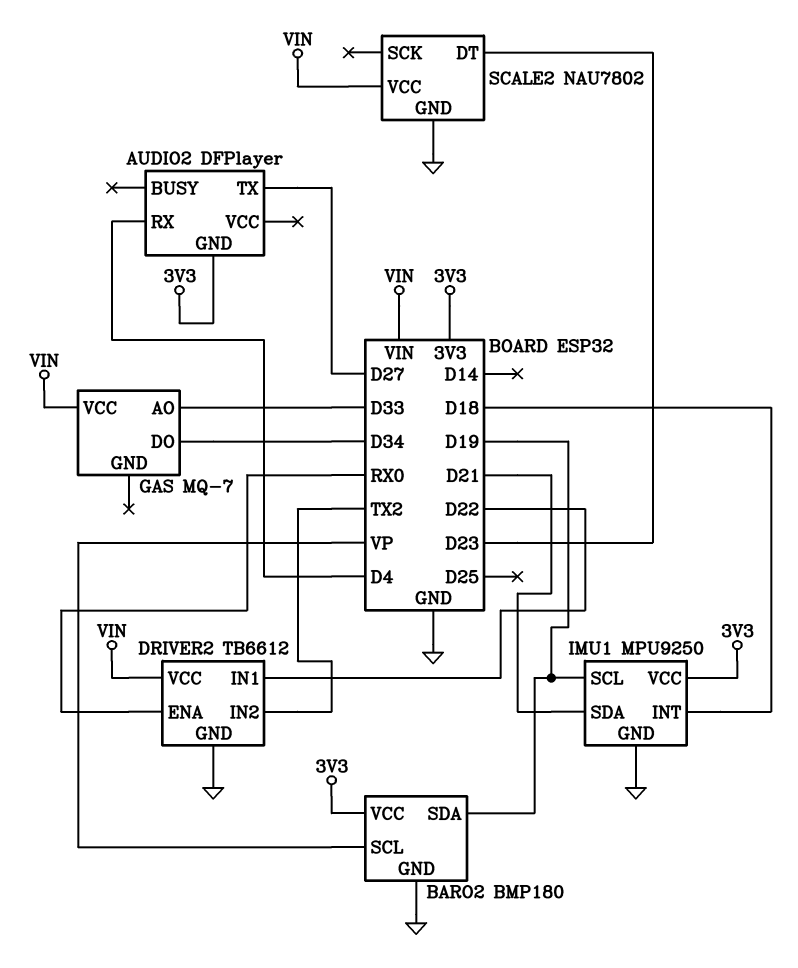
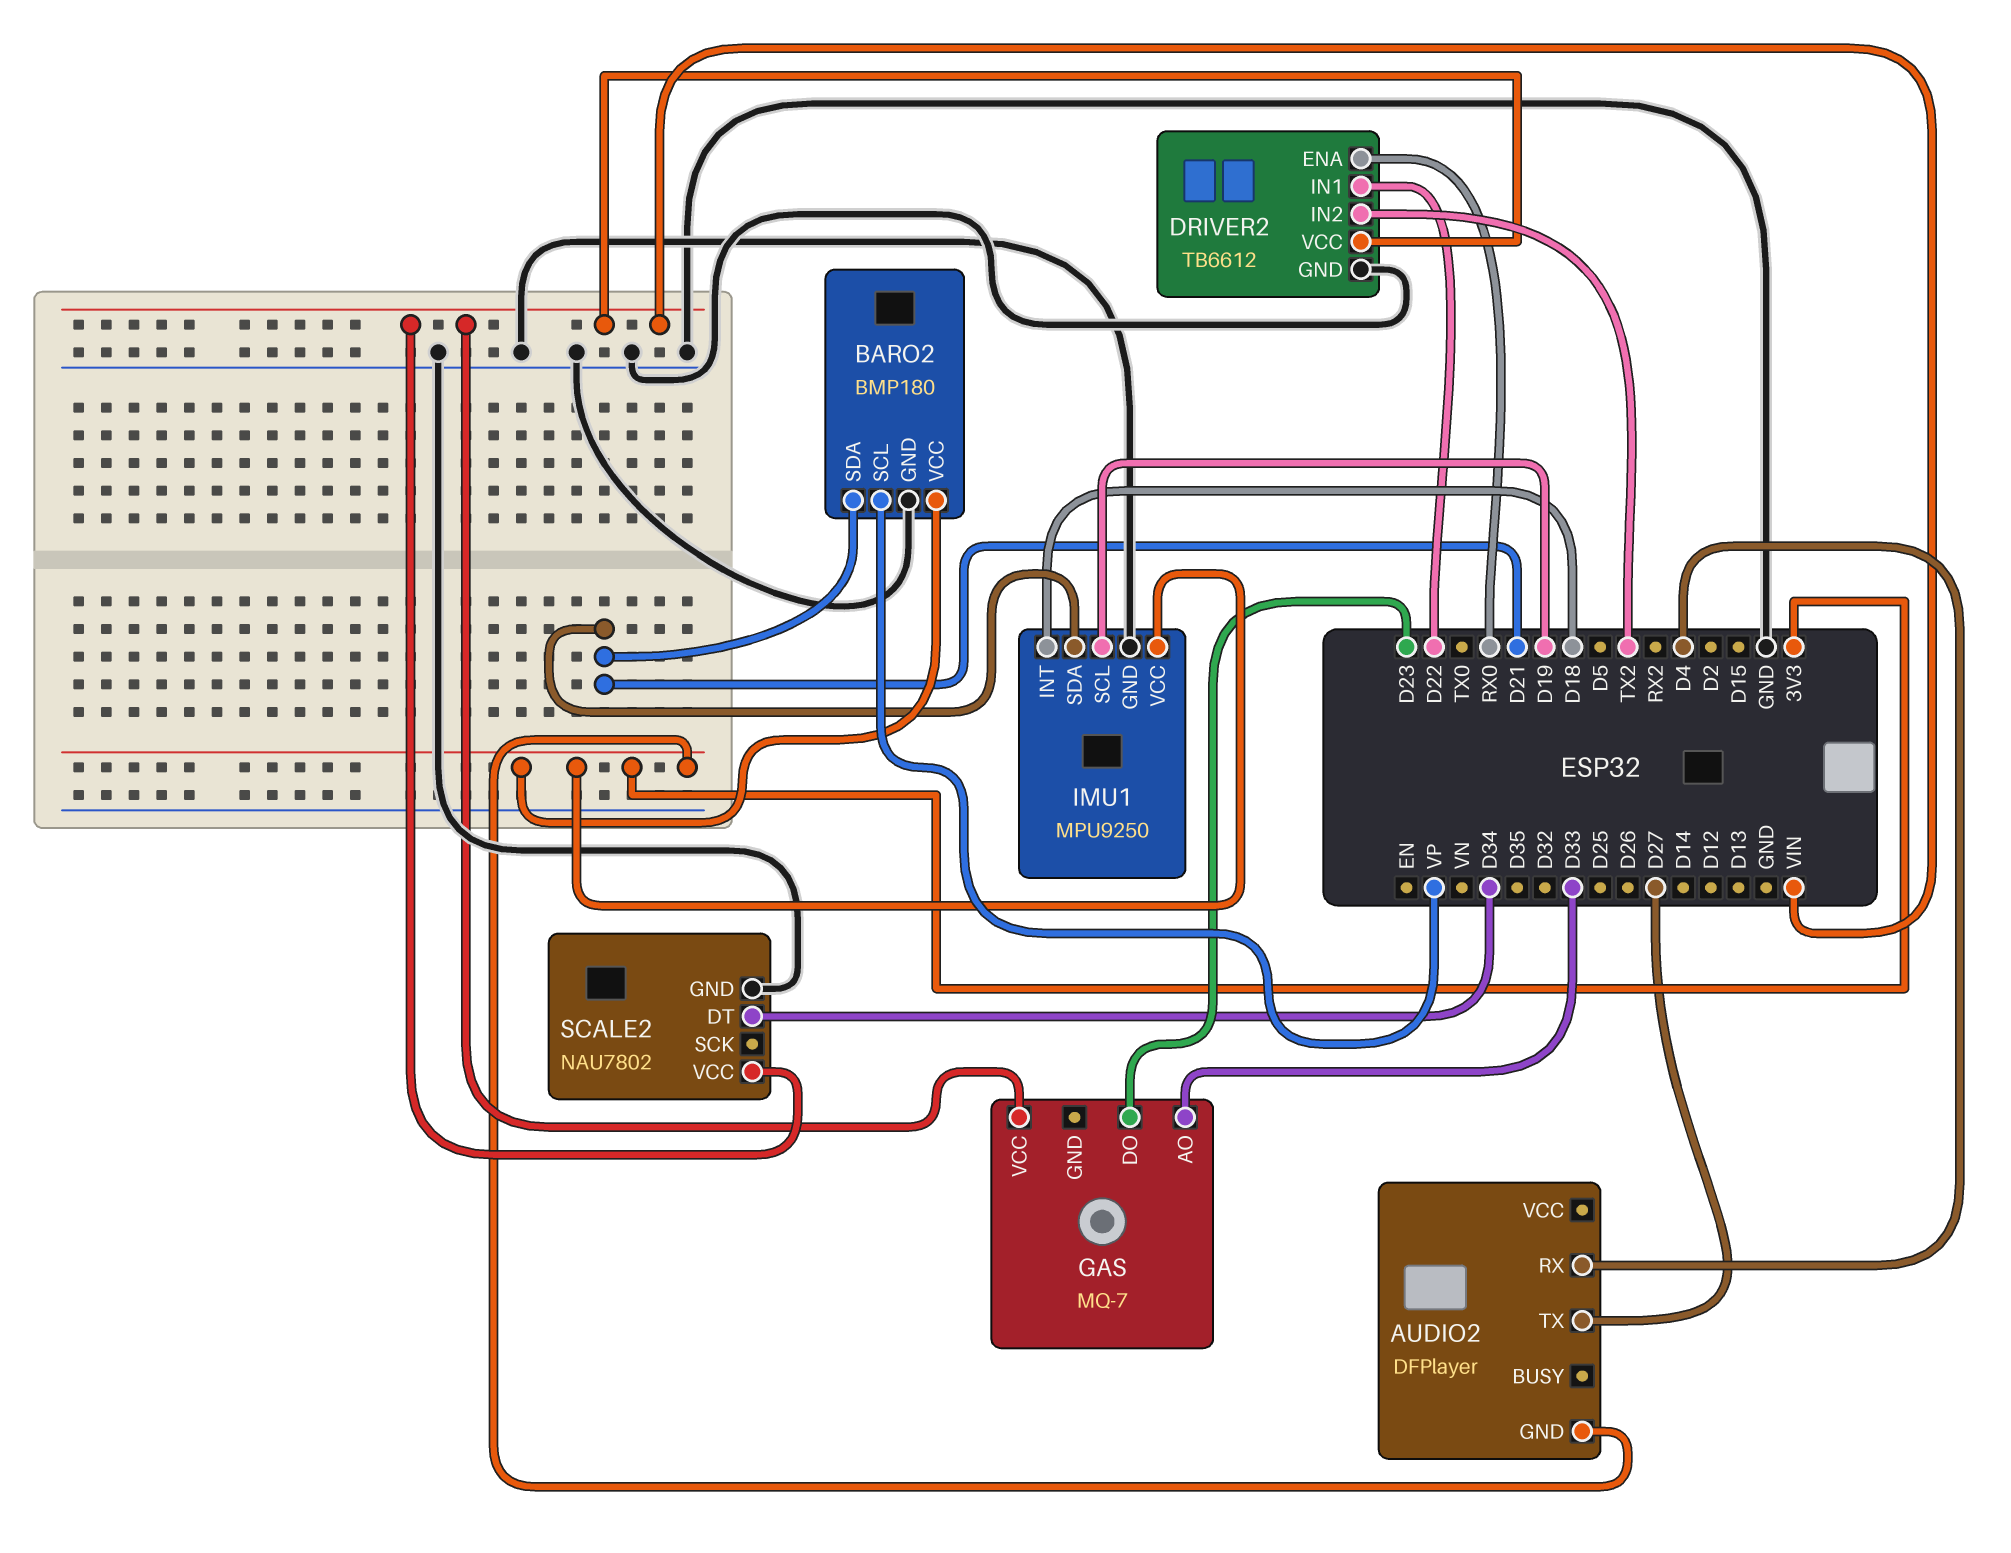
BARO2 pin SDA: D19 -> D21
GAS pin DO: D34 -> D23
SCALE2 pin DT: D23 -> D34

